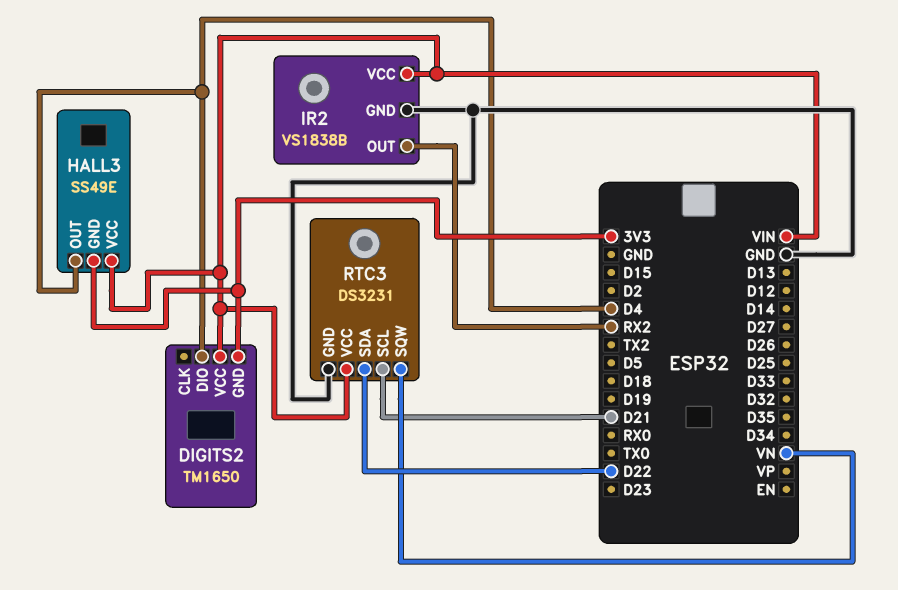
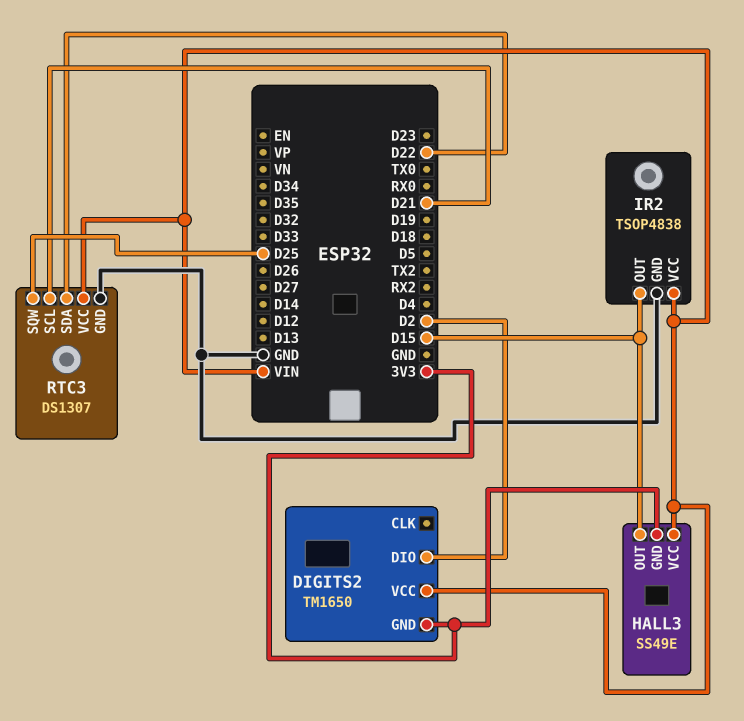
DIGITS2 pin DIO: D4 -> D2
HALL3 pin OUT: D4 -> D15
IR2: VS1838B -> TSOP4838
IR2 pin OUT: RX2 -> D15
RTC3: DS3231 -> DS1307
RTC3 pin SQW: VN -> D25

